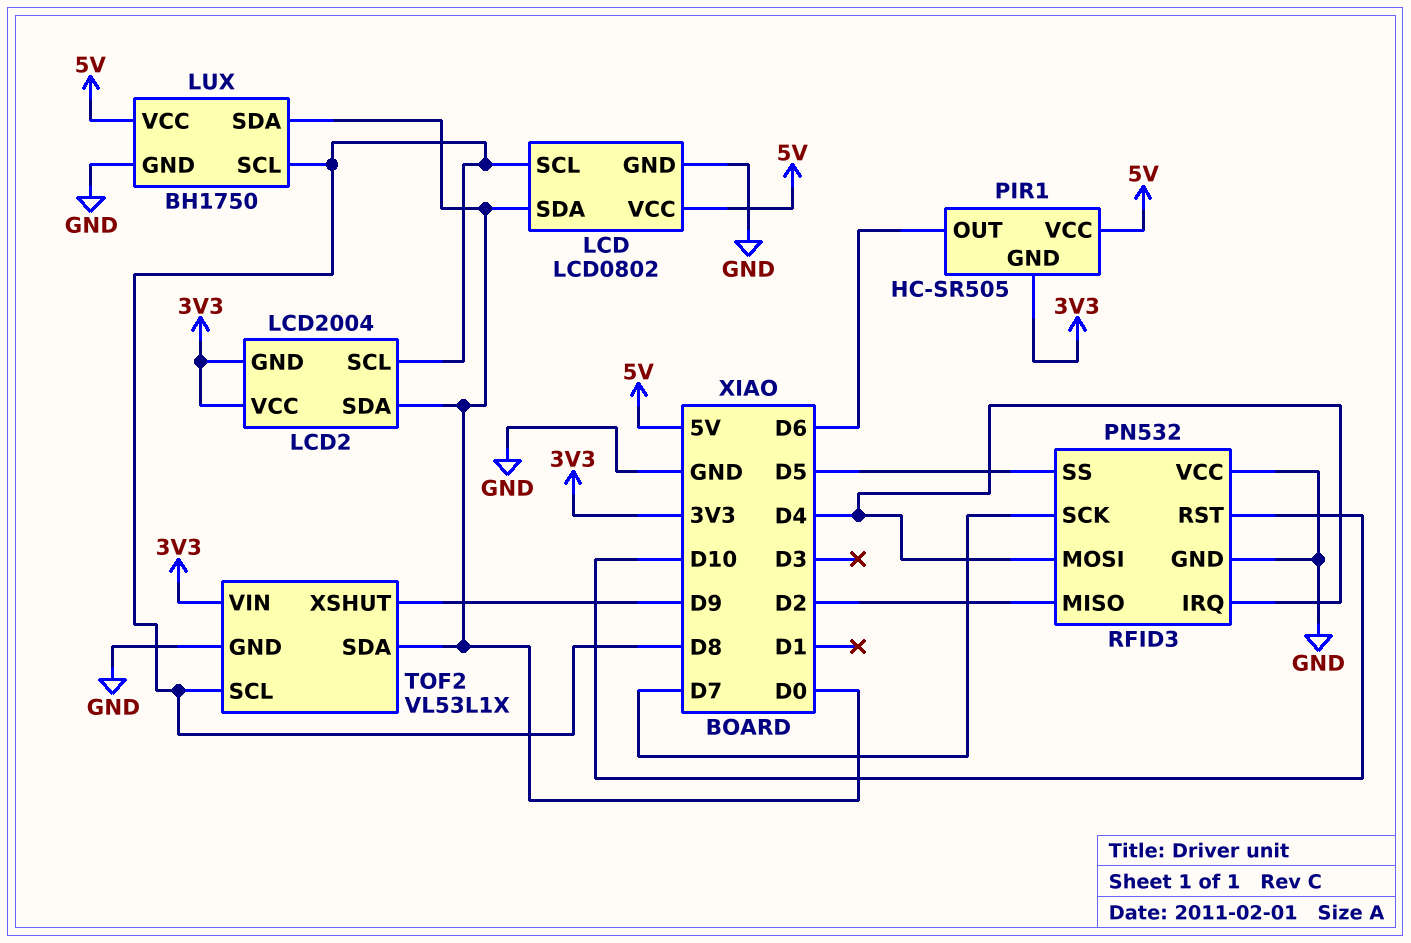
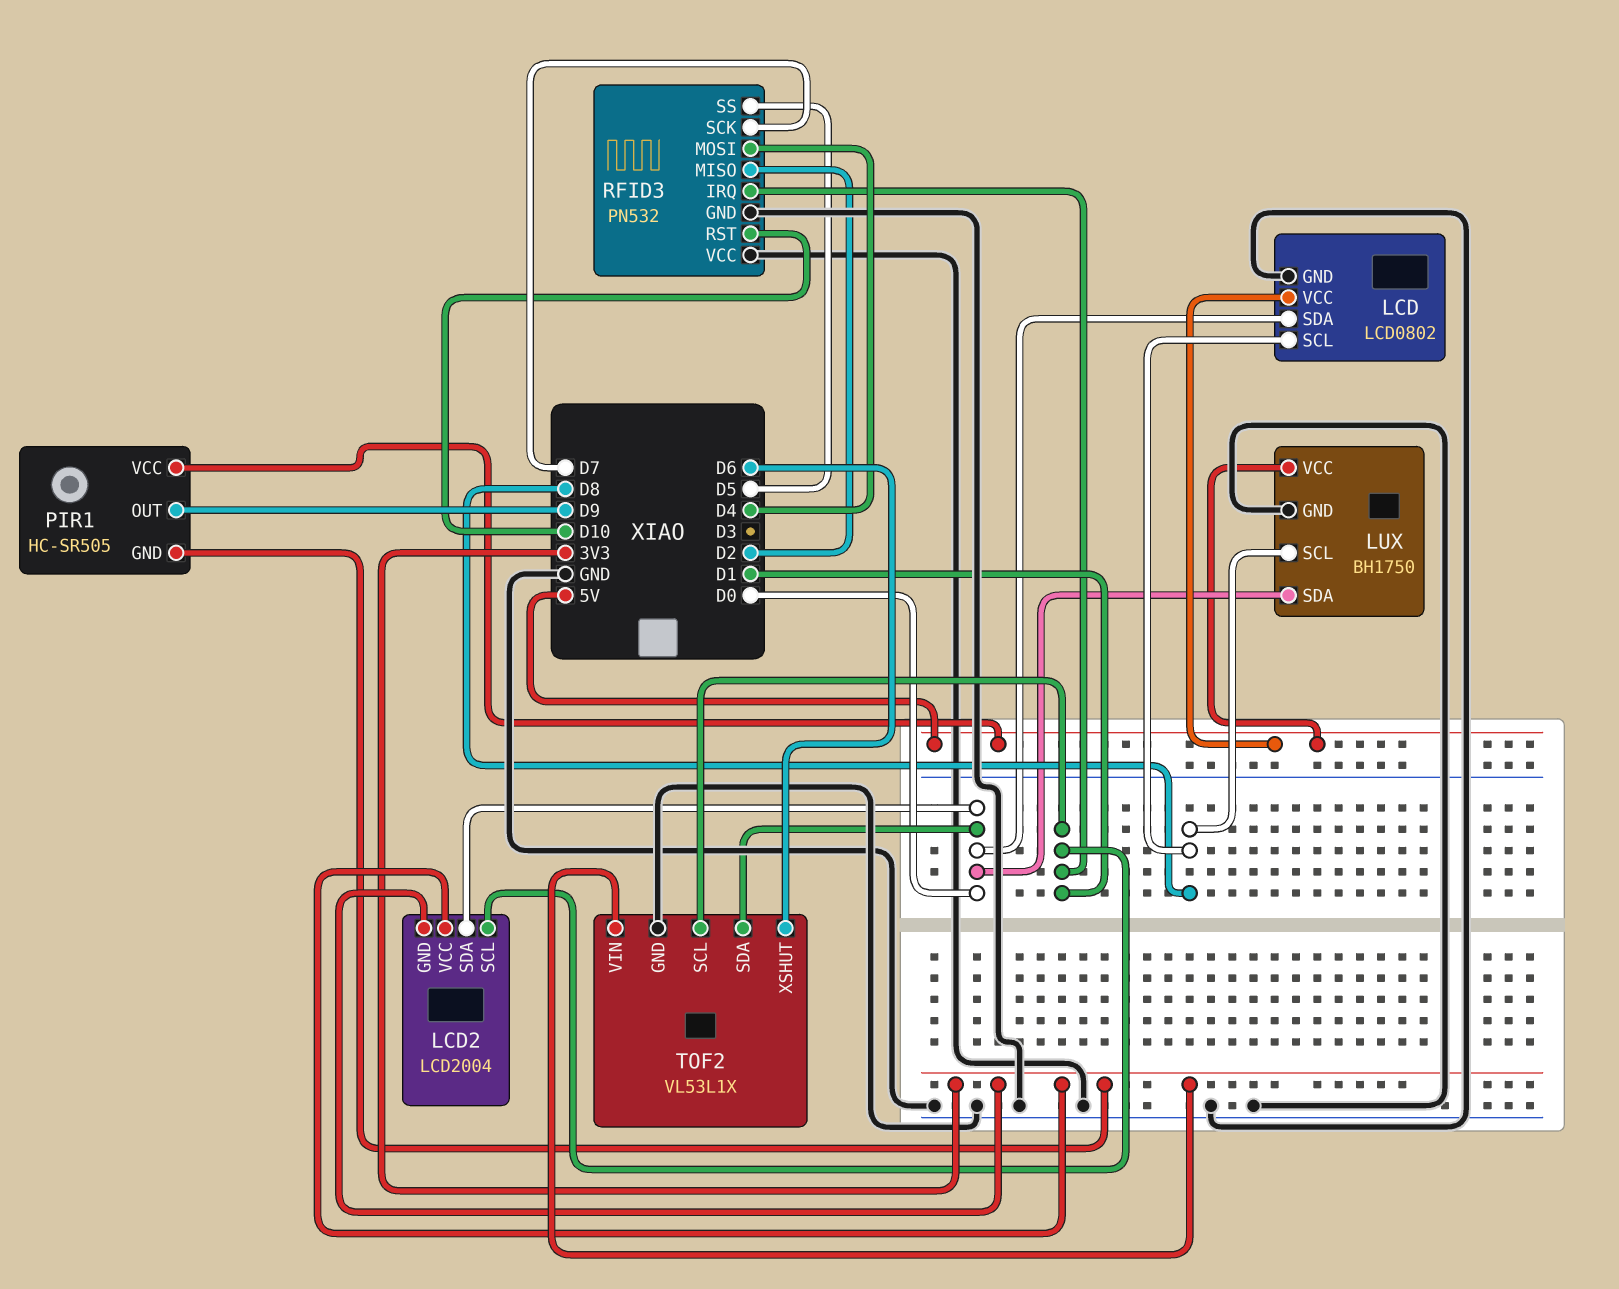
LCD2 pin SCL: D8 -> D1
PIR1 pin OUT: D6 -> D9
RFID3 pin IRQ: D4 -> D1
TOF2 pin SCL: D8 -> D1
TOF2 pin XSHUT: D9 -> D6

